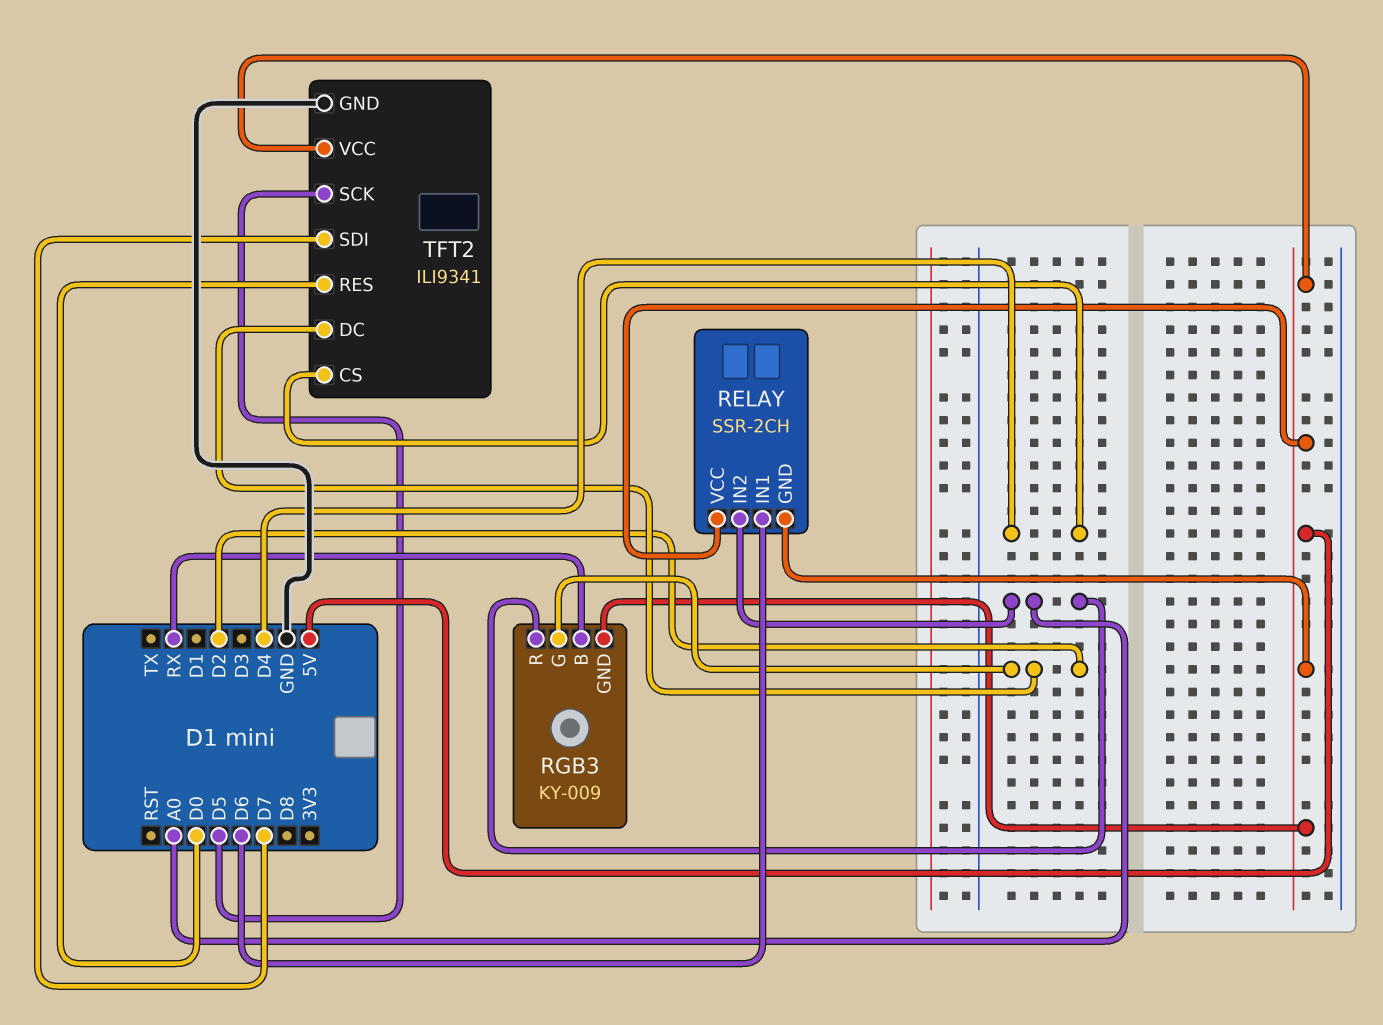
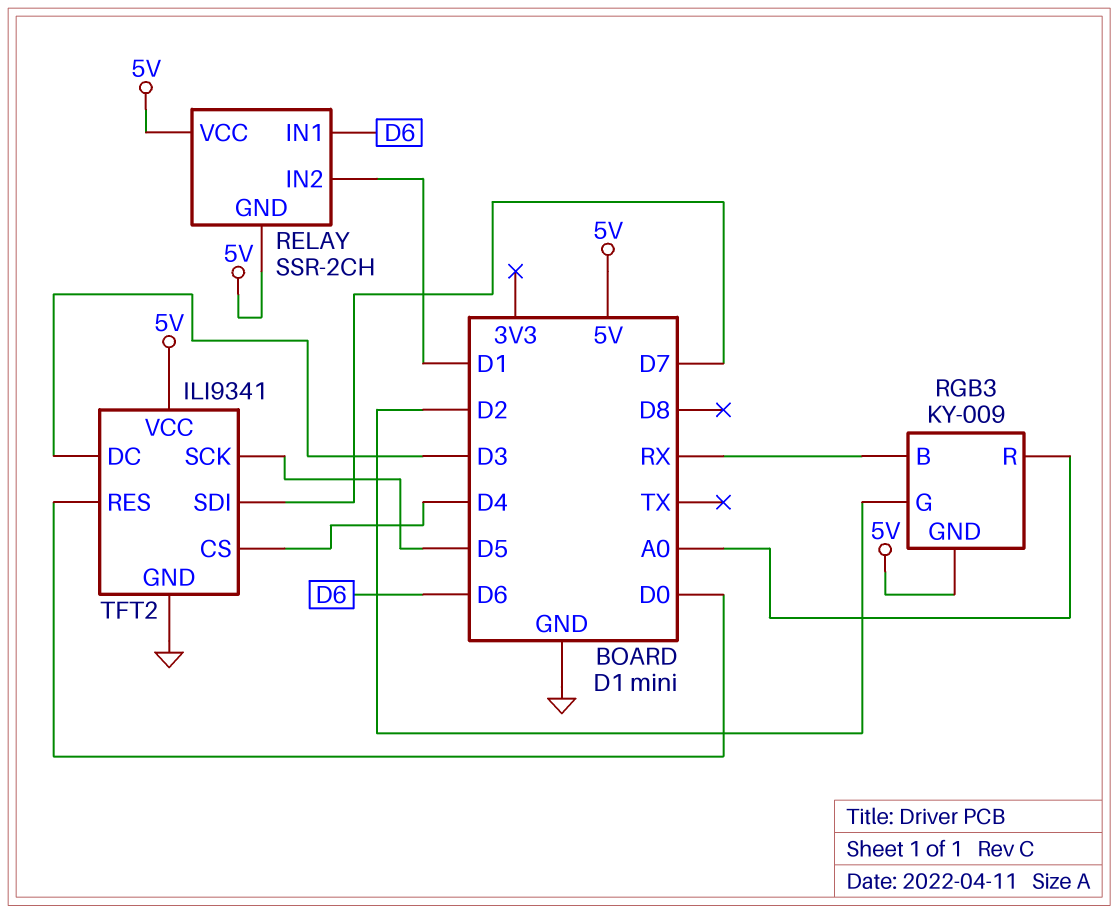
RELAY pin IN2: A0 -> D1
TFT2 pin DC: D2 -> D3

